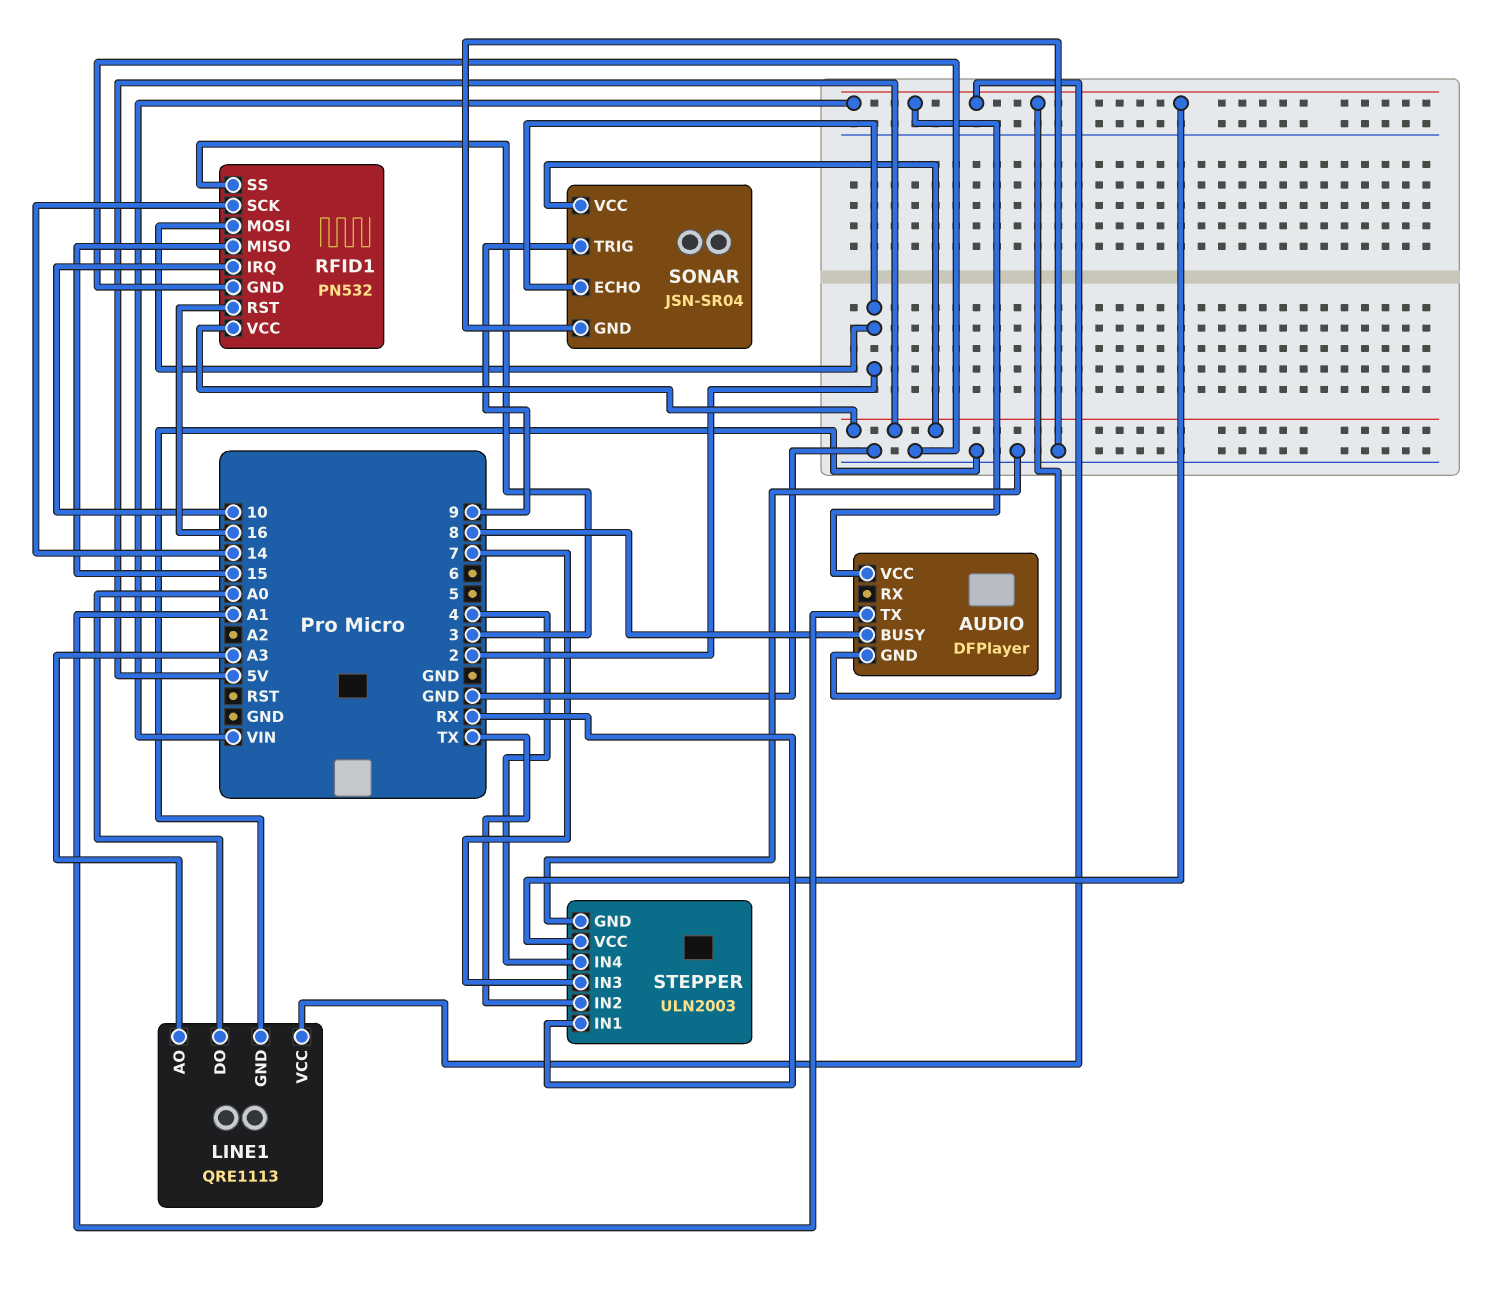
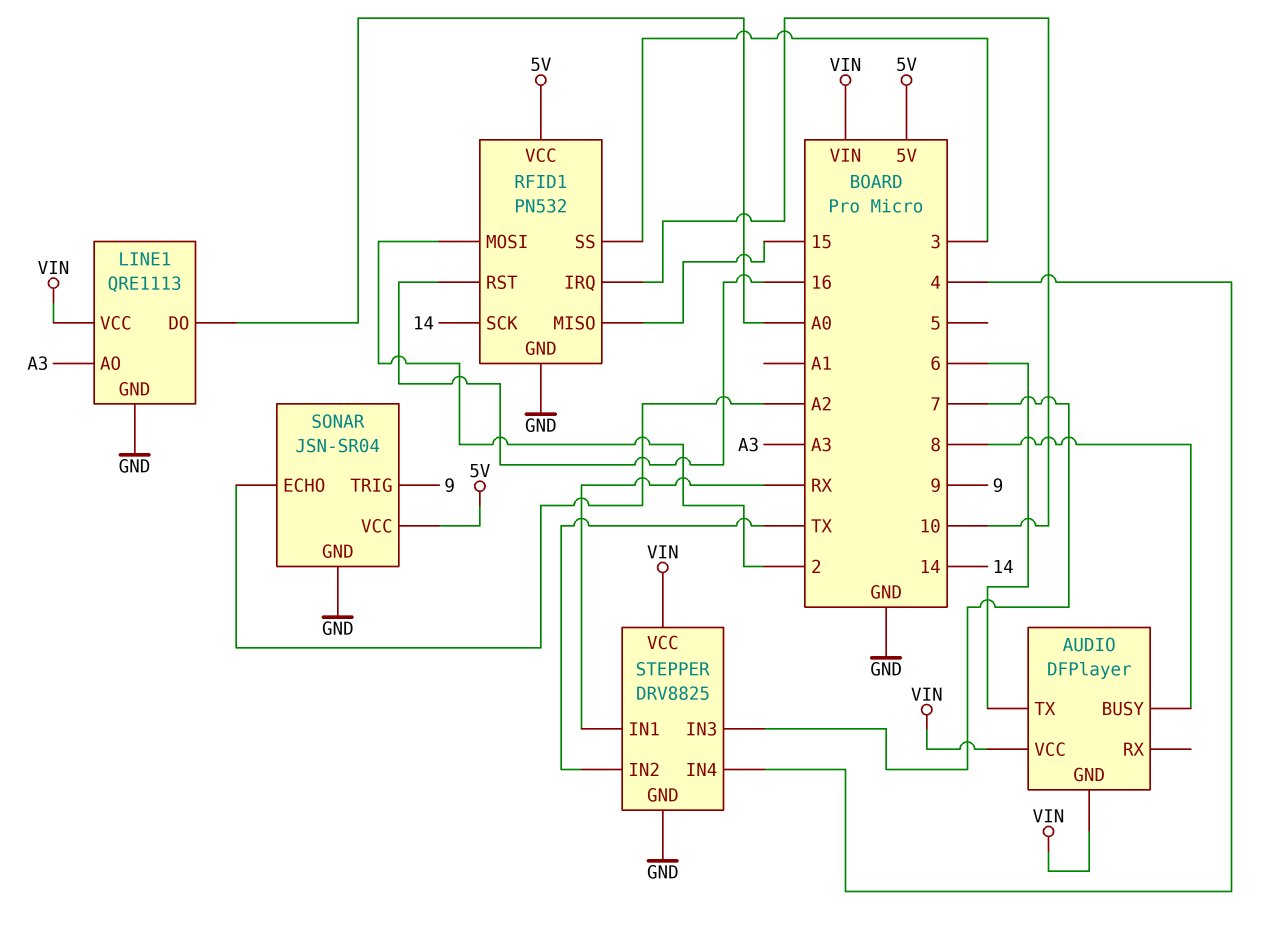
AUDIO pin TX: A1 -> 6
SONAR pin ECHO: 2 -> A2
STEPPER: ULN2003 -> DRV8825

